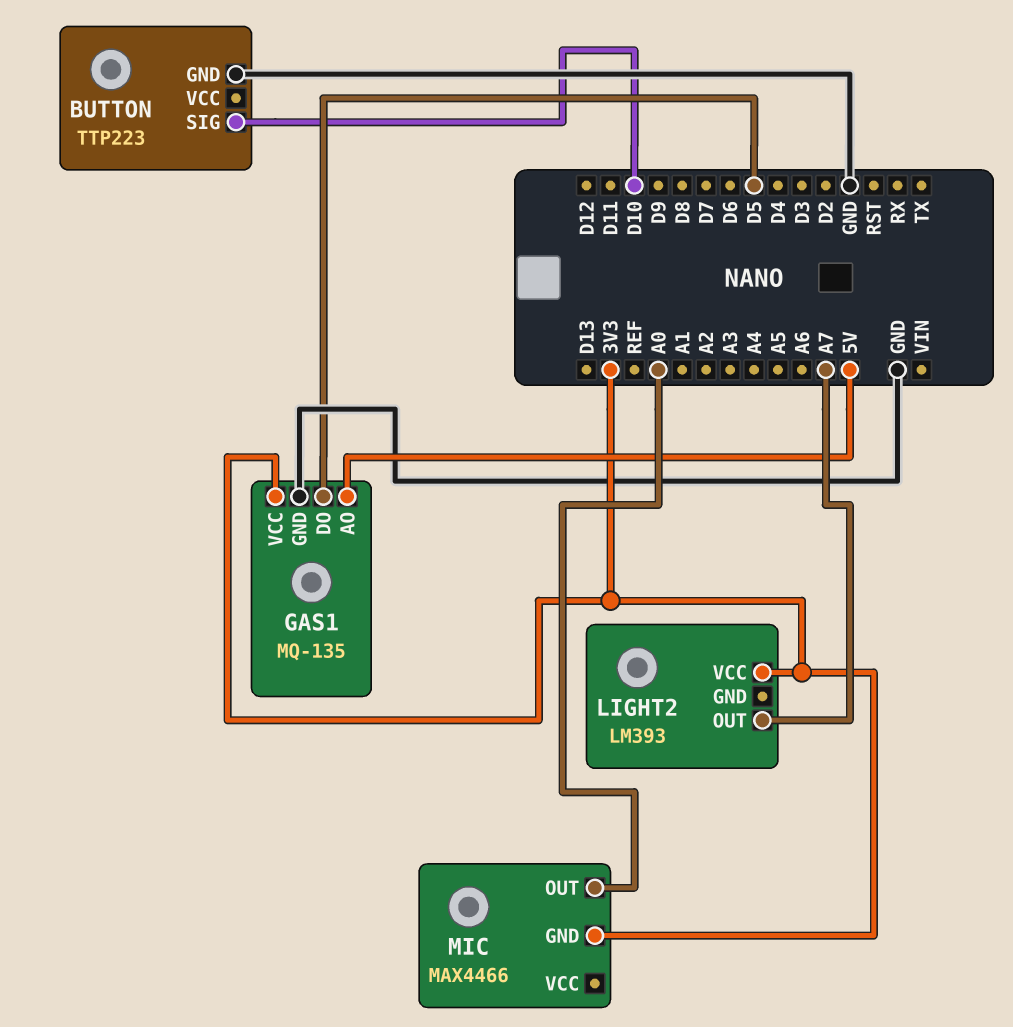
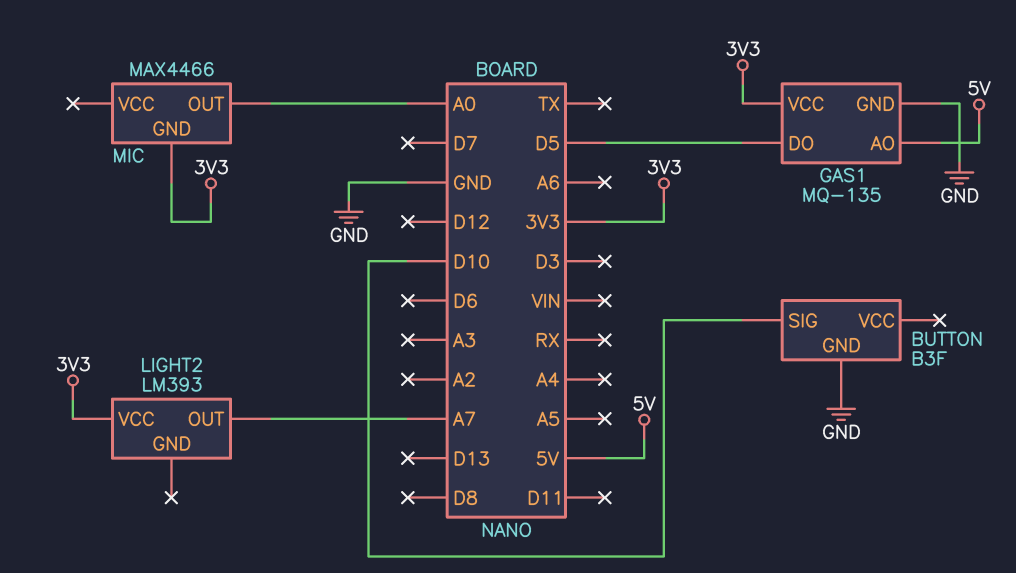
BUTTON: TTP223 -> B3F

